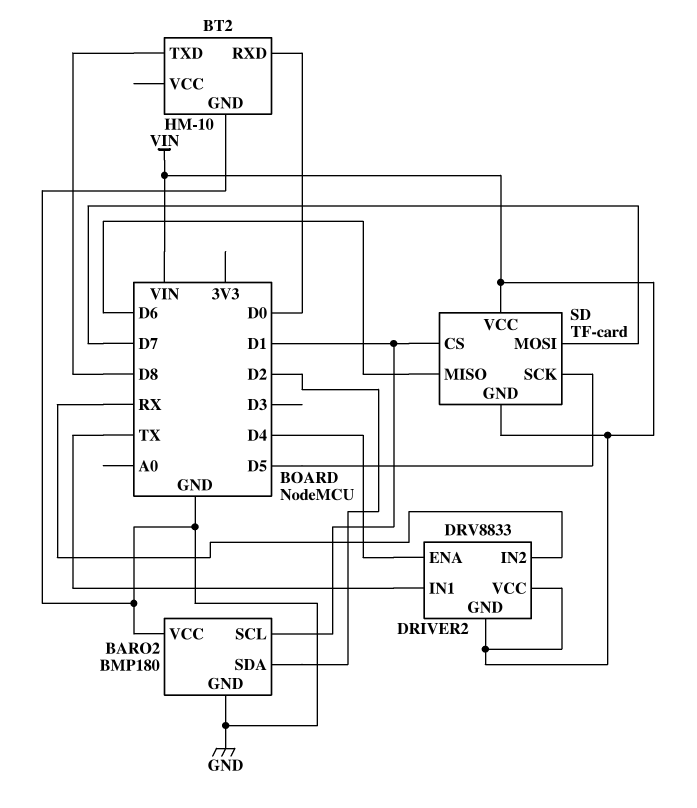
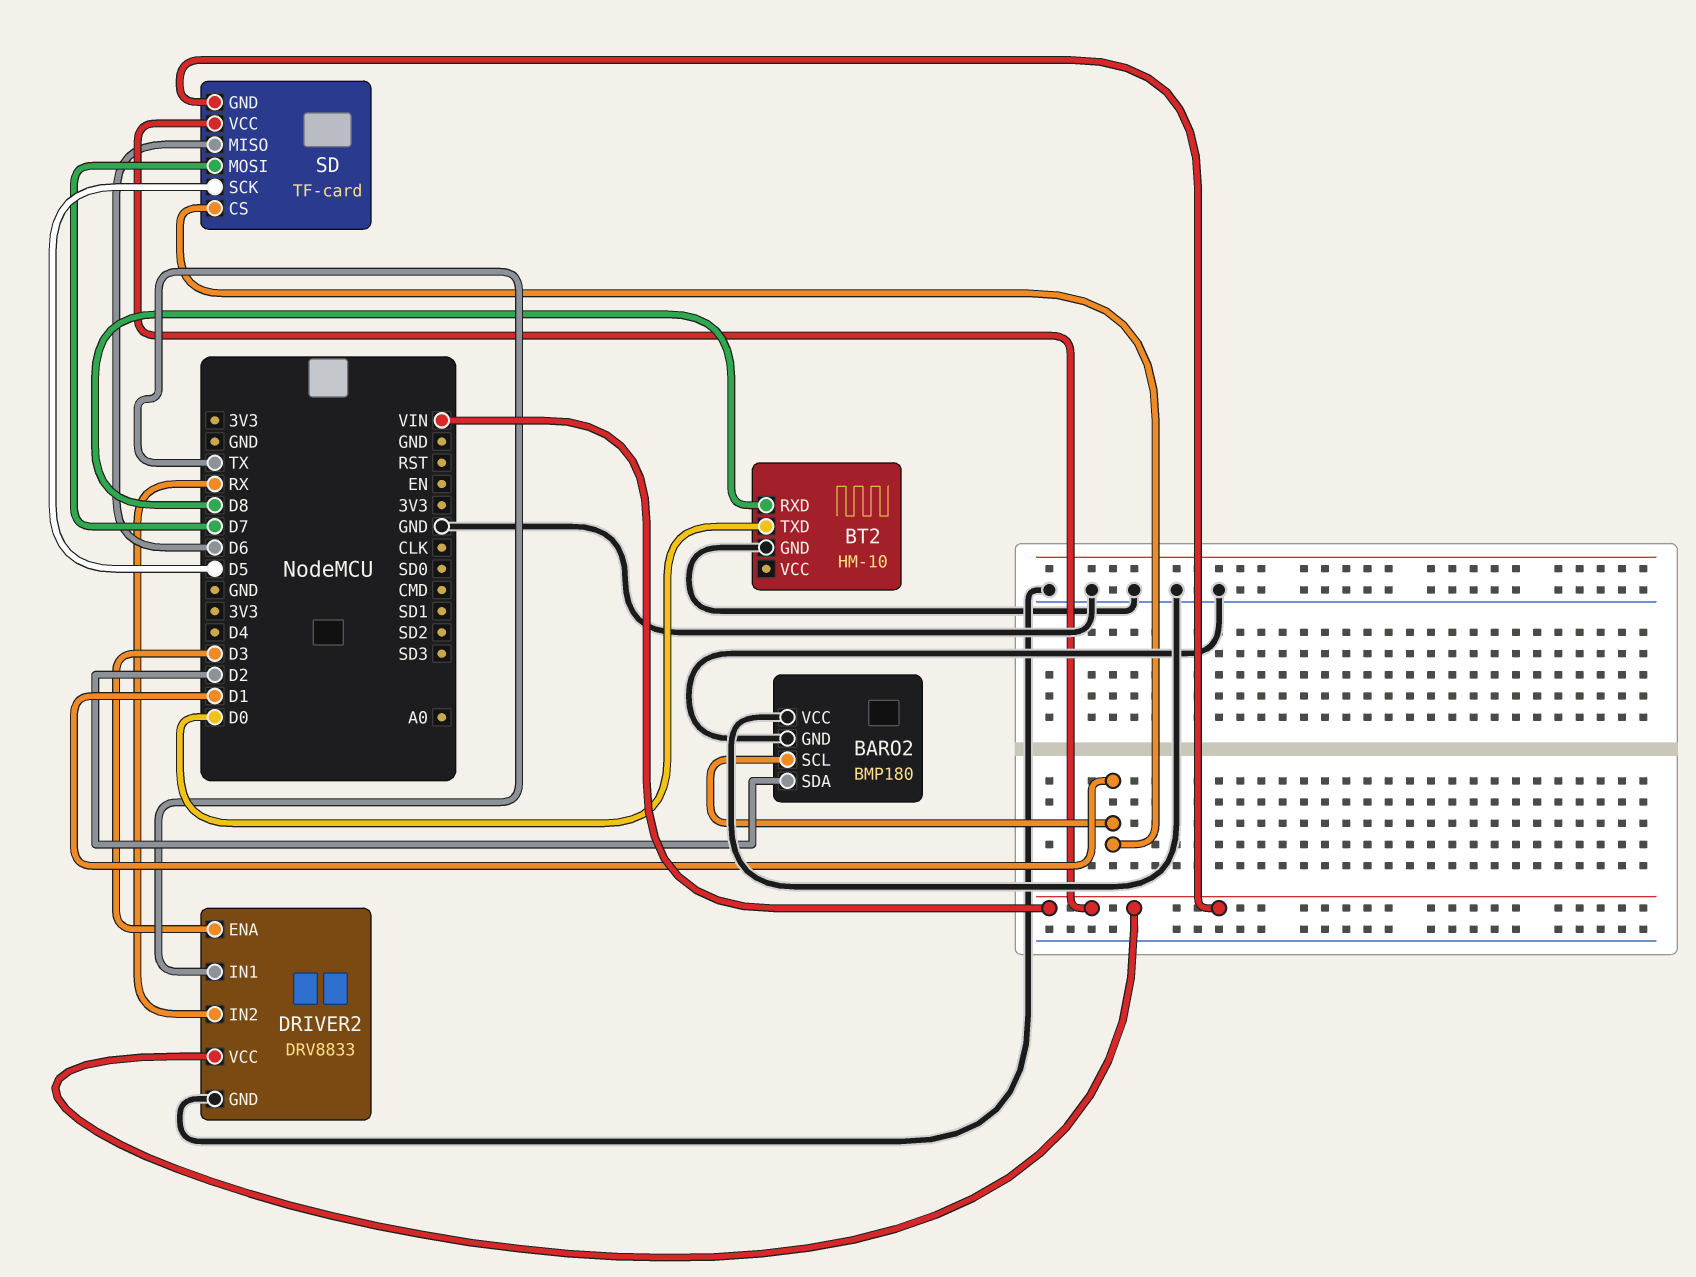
BT2 pin RXD: D0 -> D8
BT2 pin TXD: D8 -> D0
DRIVER2 pin ENA: D4 -> D3
DRIVER2 pin GND: VIN -> GND

